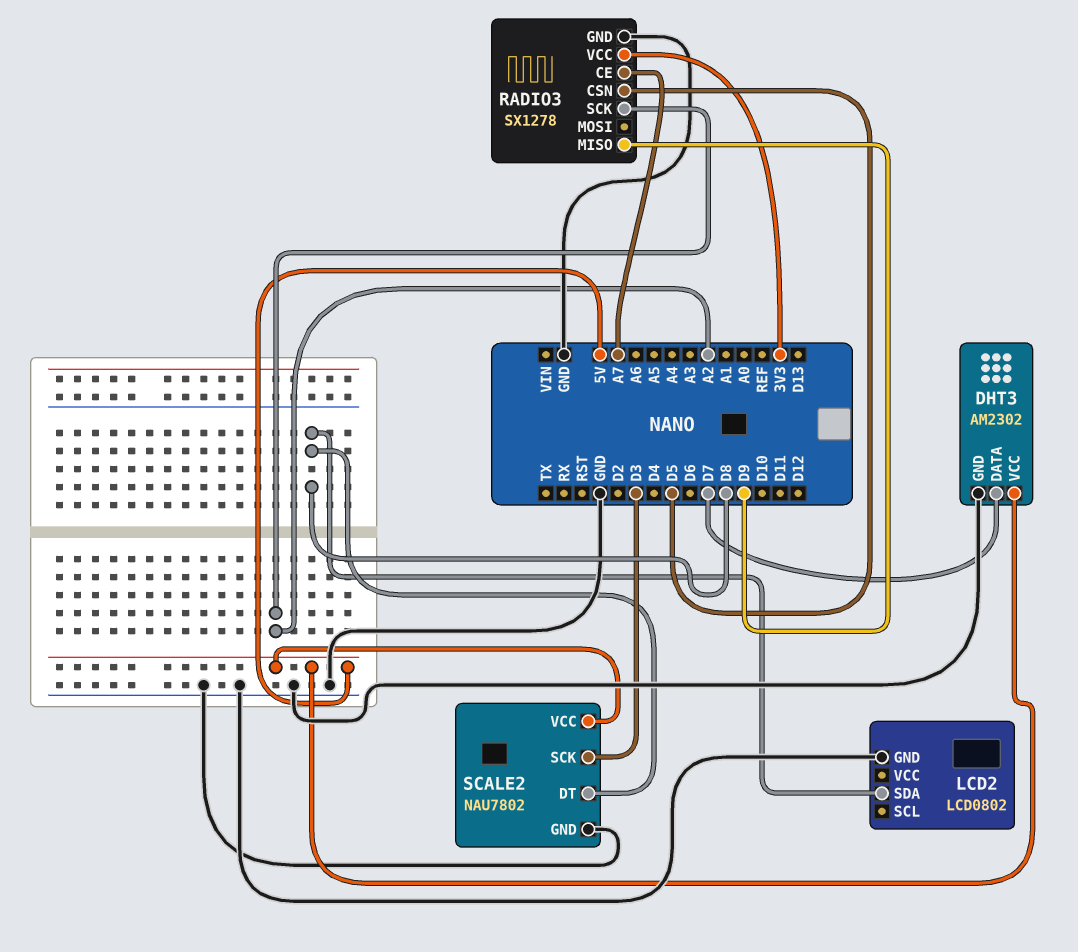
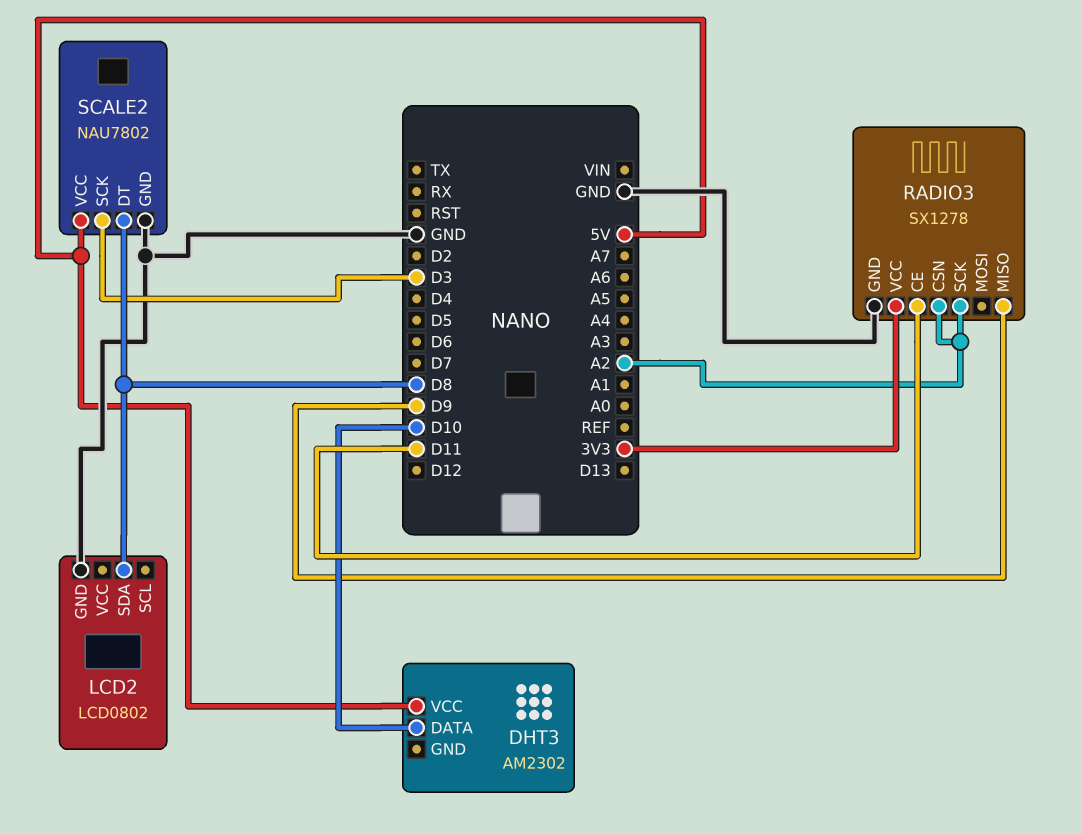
DHT3 pin DATA: D7 -> D10
DHT3 pin GND: GND -> none
RADIO3 pin CE: A7 -> D11
RADIO3 pin CSN: D5 -> A2

